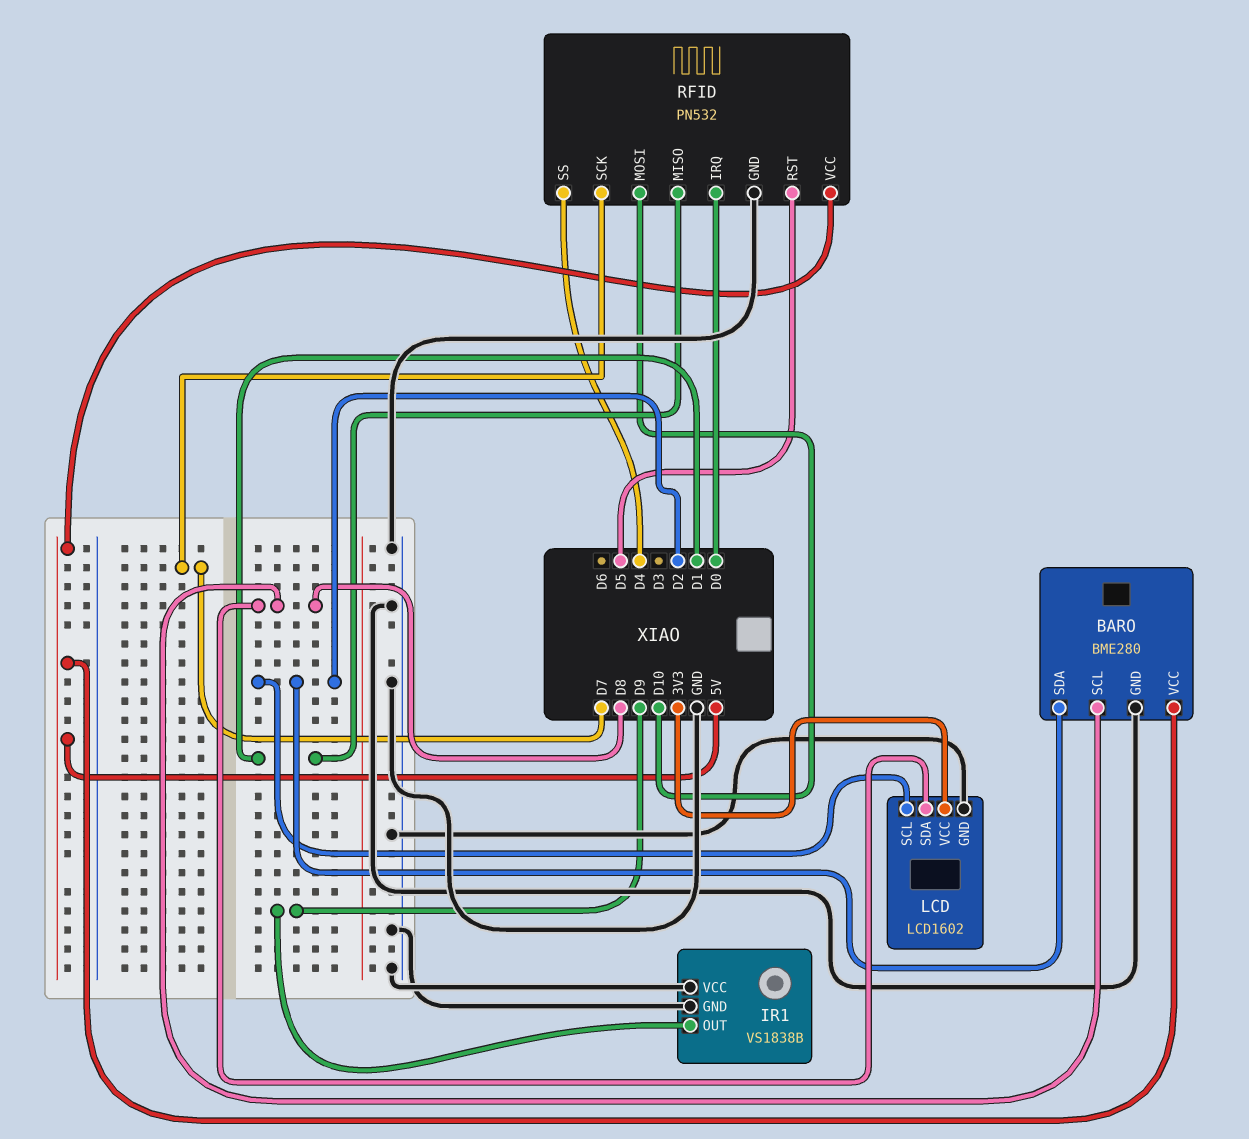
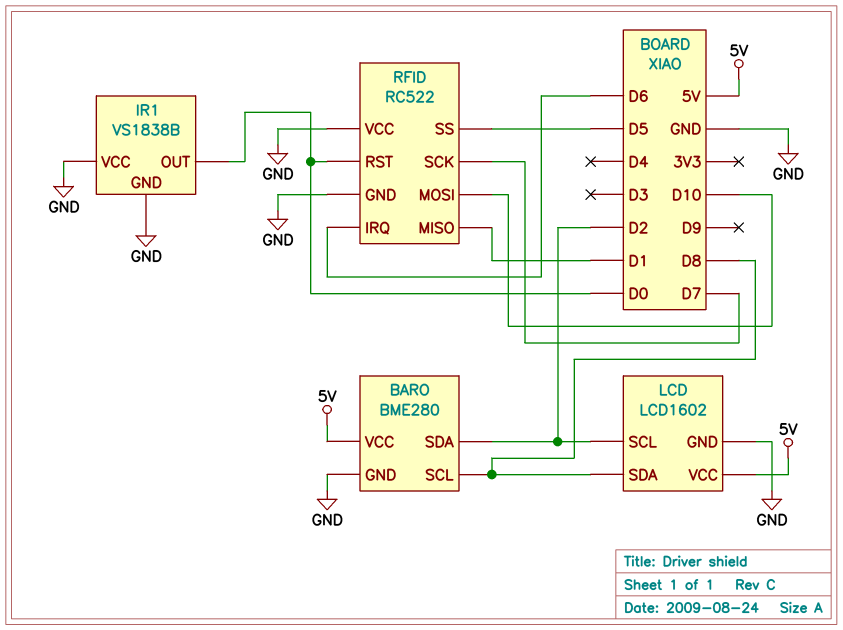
IR1 pin OUT: D9 -> D0
LCD pin VCC: 3V3 -> 5V
RFID: PN532 -> RC522
RFID pin IRQ: D0 -> D6
RFID pin RST: D5 -> D0
RFID pin SS: D4 -> D5
RFID pin VCC: 5V -> GND

